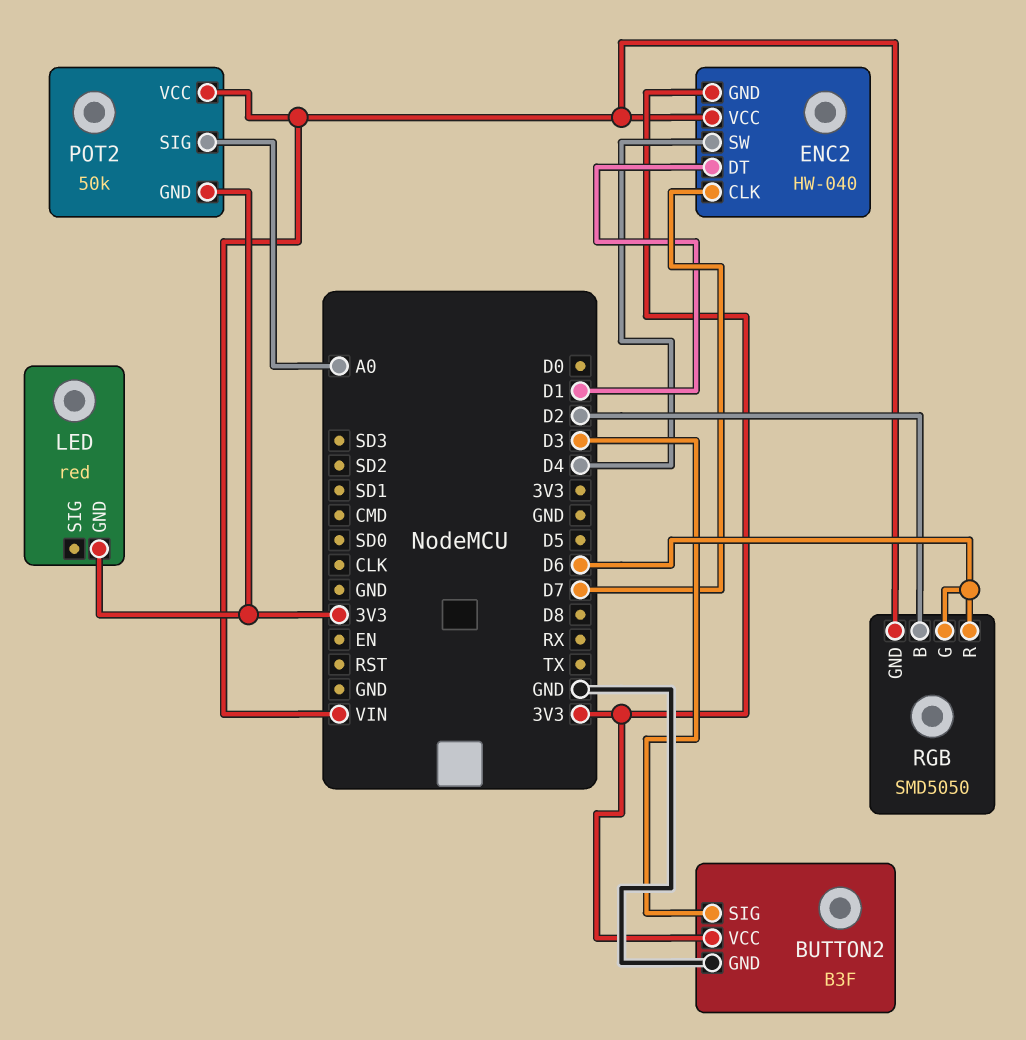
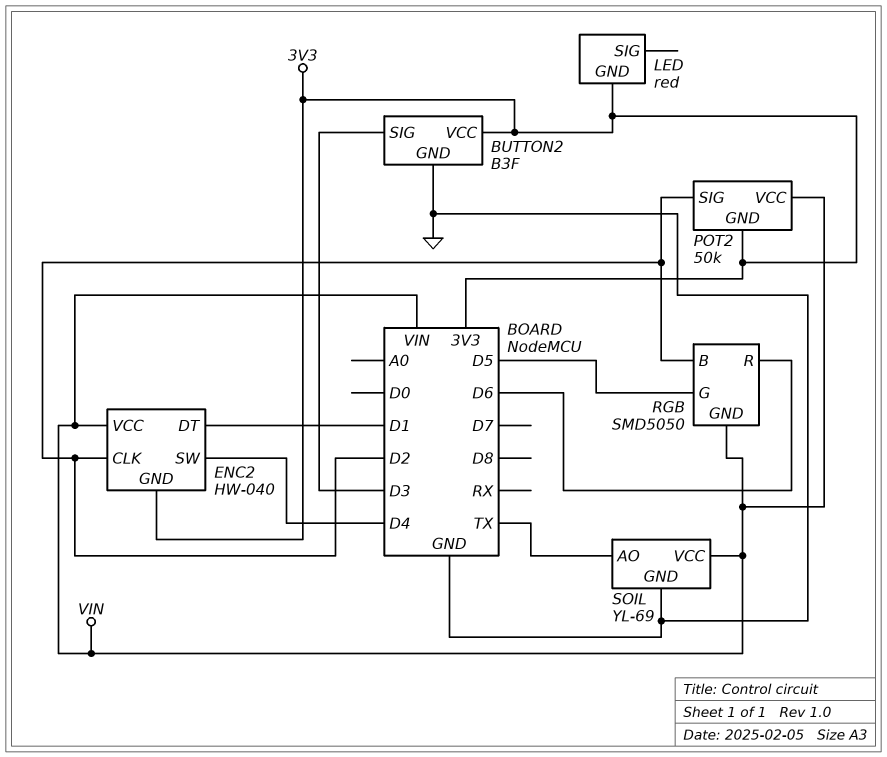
ENC2 pin CLK: D7 -> D2
POT2 pin SIG: A0 -> D2
RGB pin G: D6 -> D5
SOIL: none -> YL-69
SOIL pin AO: none -> TX
SOIL pin GND: none -> GND
SOIL pin VCC: none -> VIN

